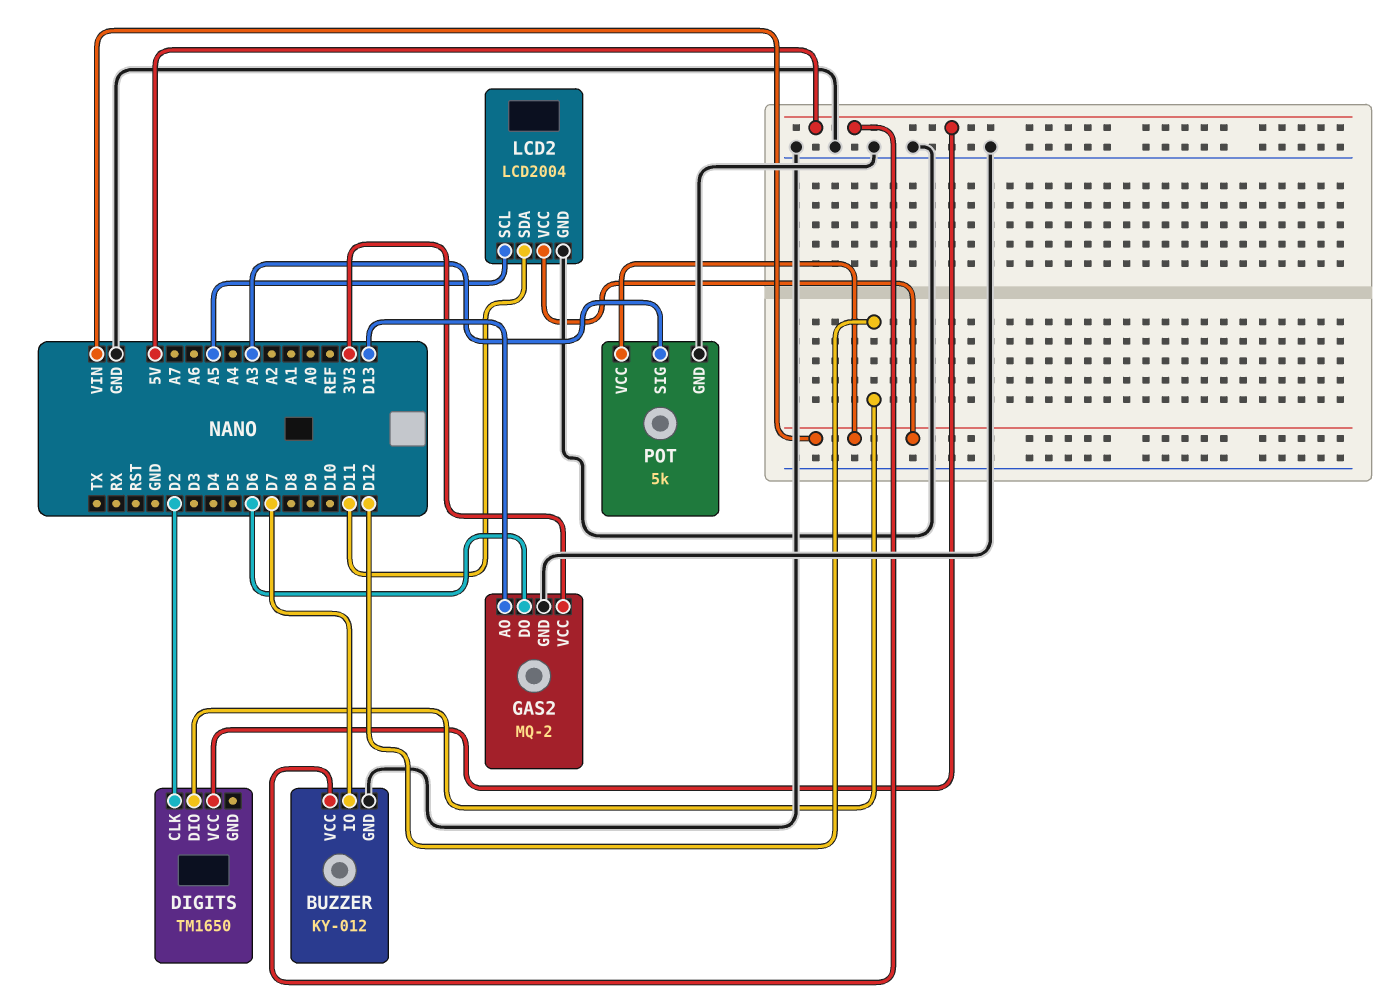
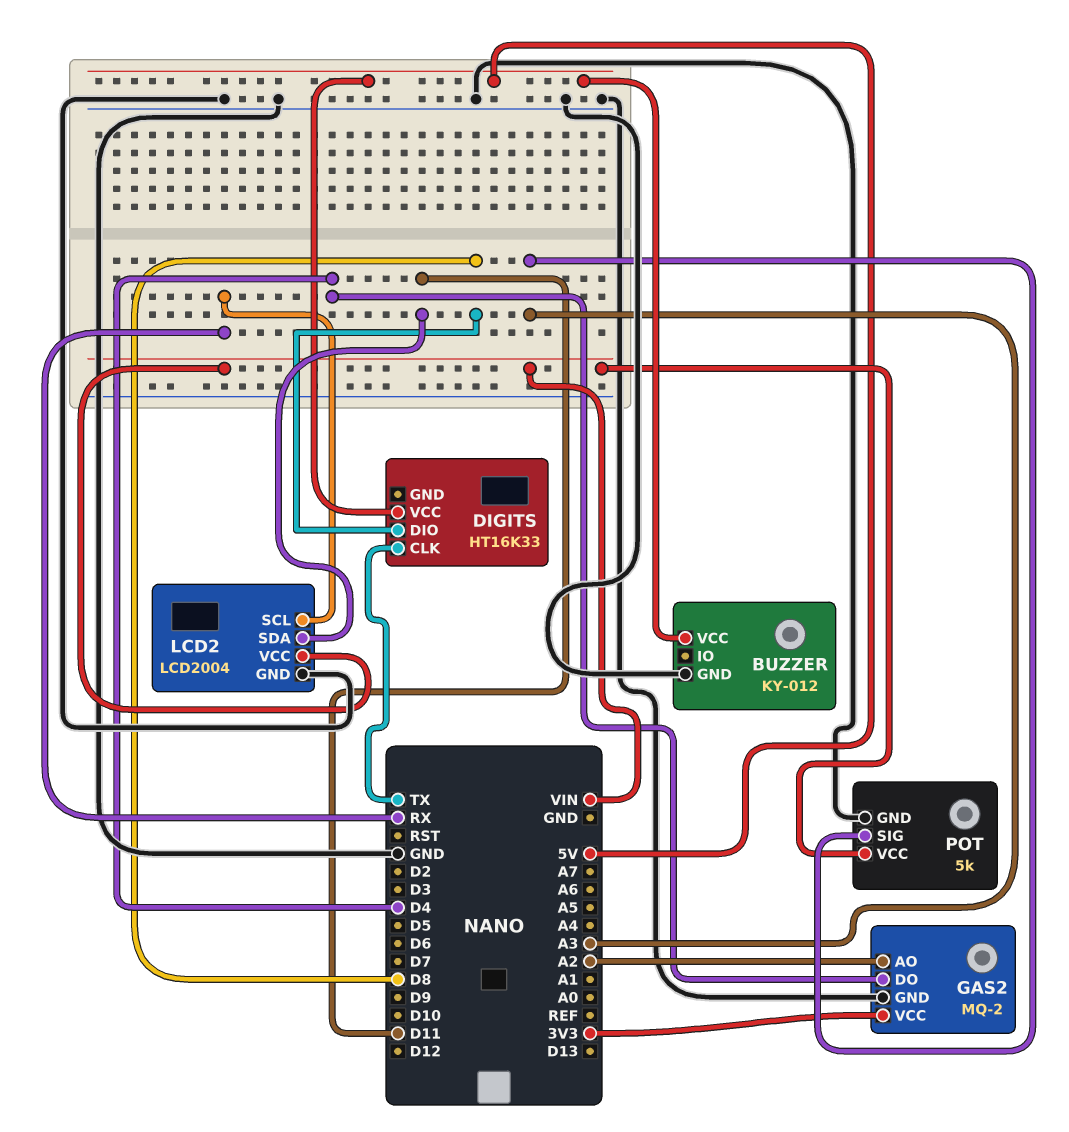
BUZZER pin IO: D7 -> none
DIGITS: TM1650 -> HT16K33
DIGITS pin CLK: D2 -> TX
DIGITS pin DIO: D12 -> D8
GAS2 pin AO: D13 -> A2
GAS2 pin DO: D6 -> D4
LCD2 pin SCL: A5 -> RX

